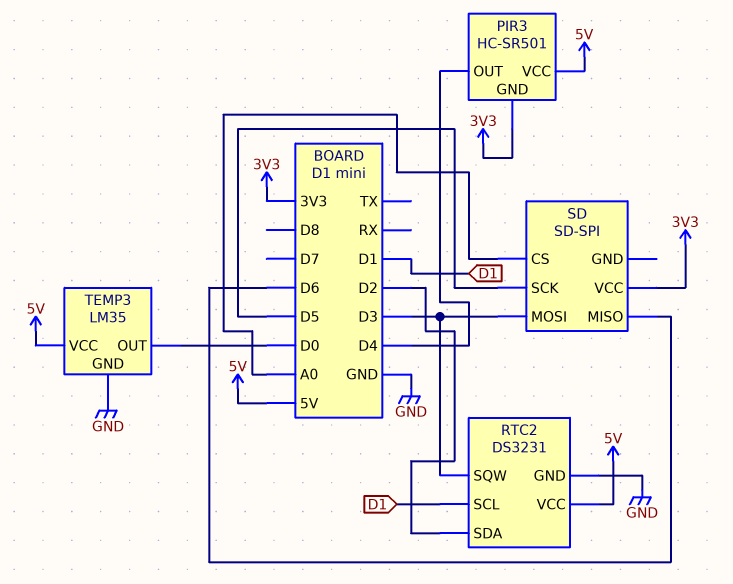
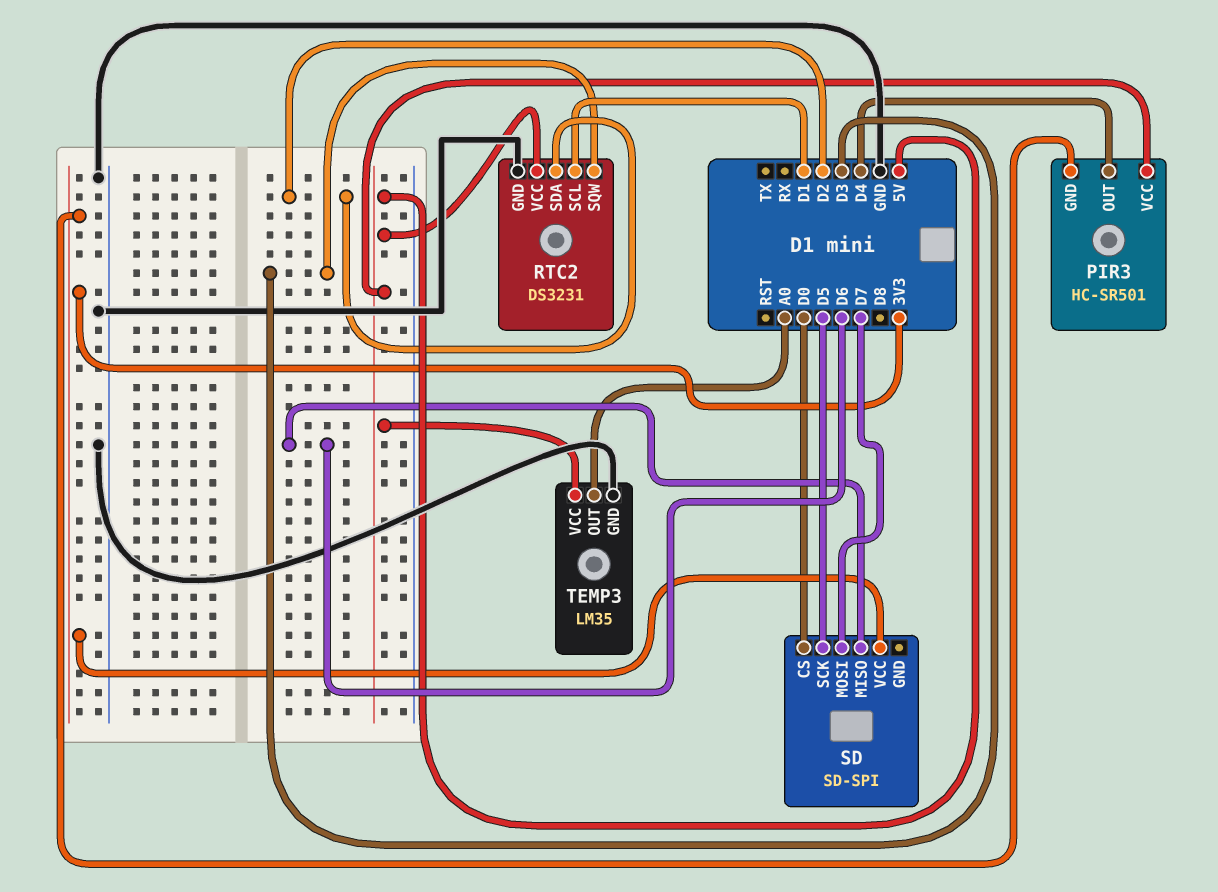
SD pin CS: A0 -> D0
SD pin MOSI: D3 -> D7
TEMP3 pin OUT: D0 -> A0

